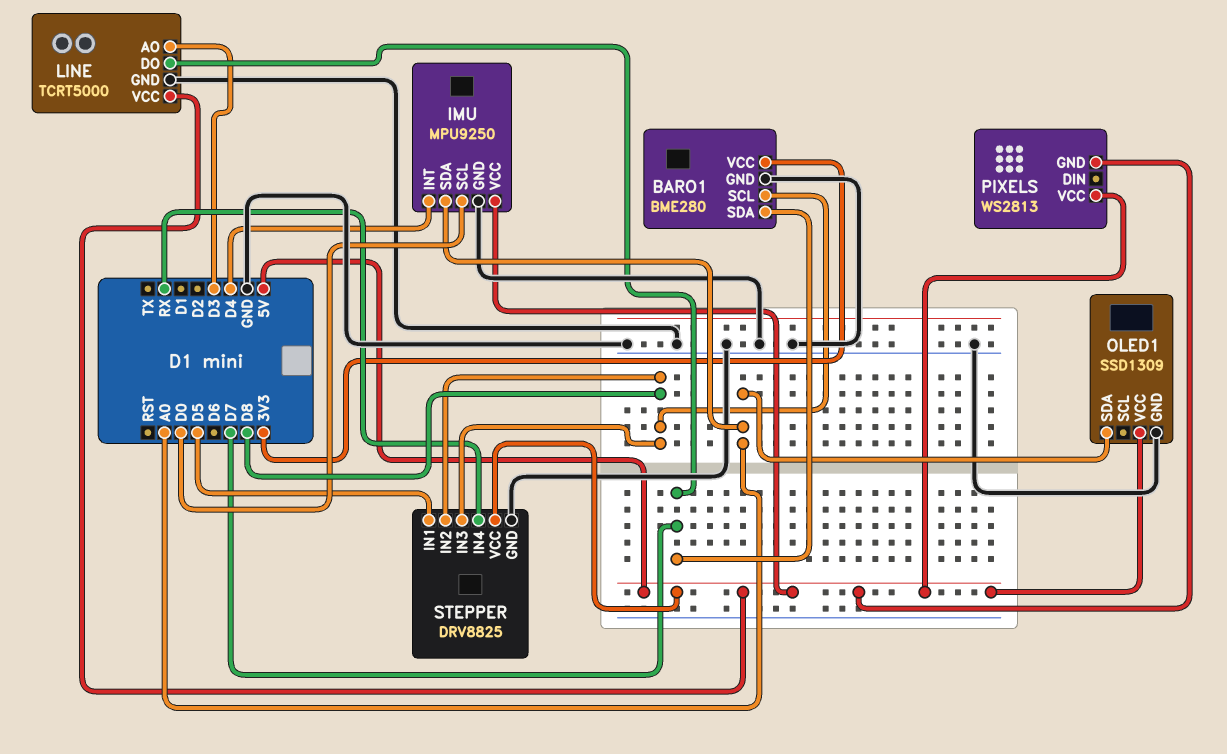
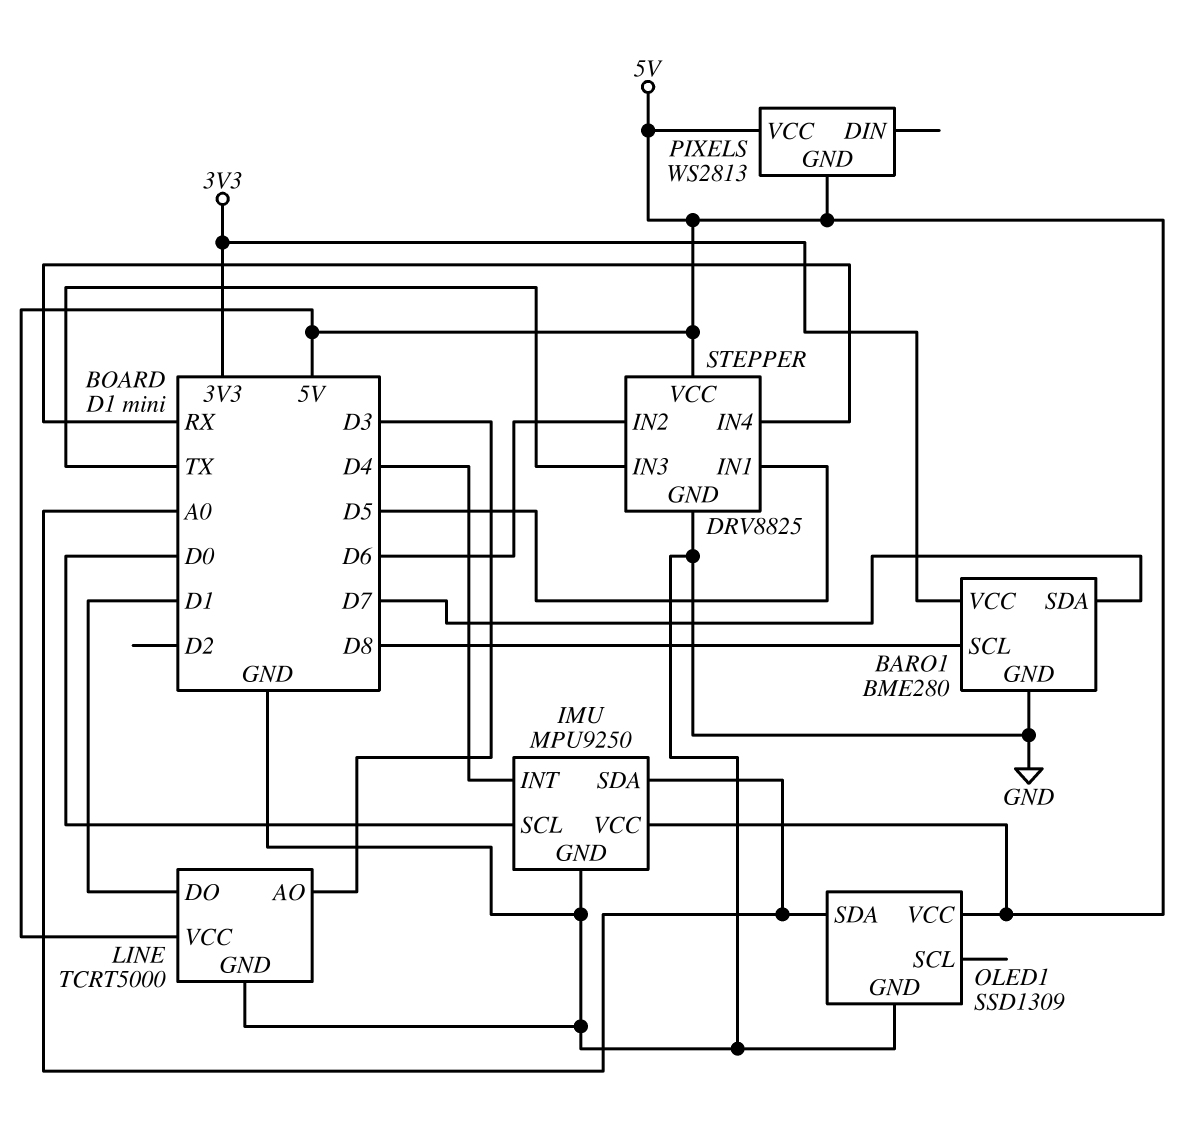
LINE pin DO: D7 -> D1
STEPPER pin IN2: D8 -> D6
STEPPER pin IN3: D8 -> TX

